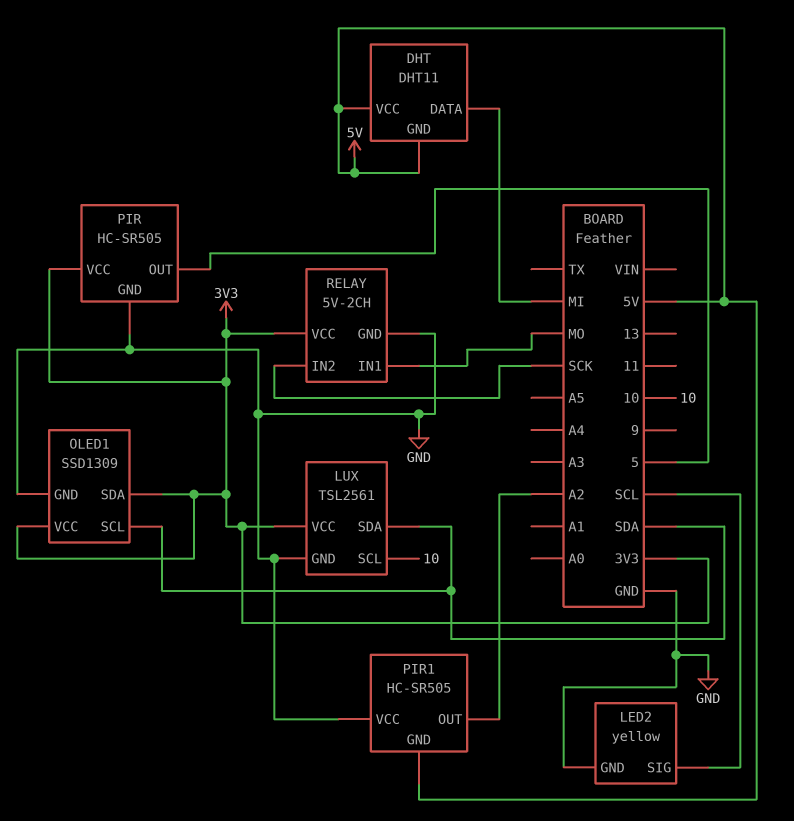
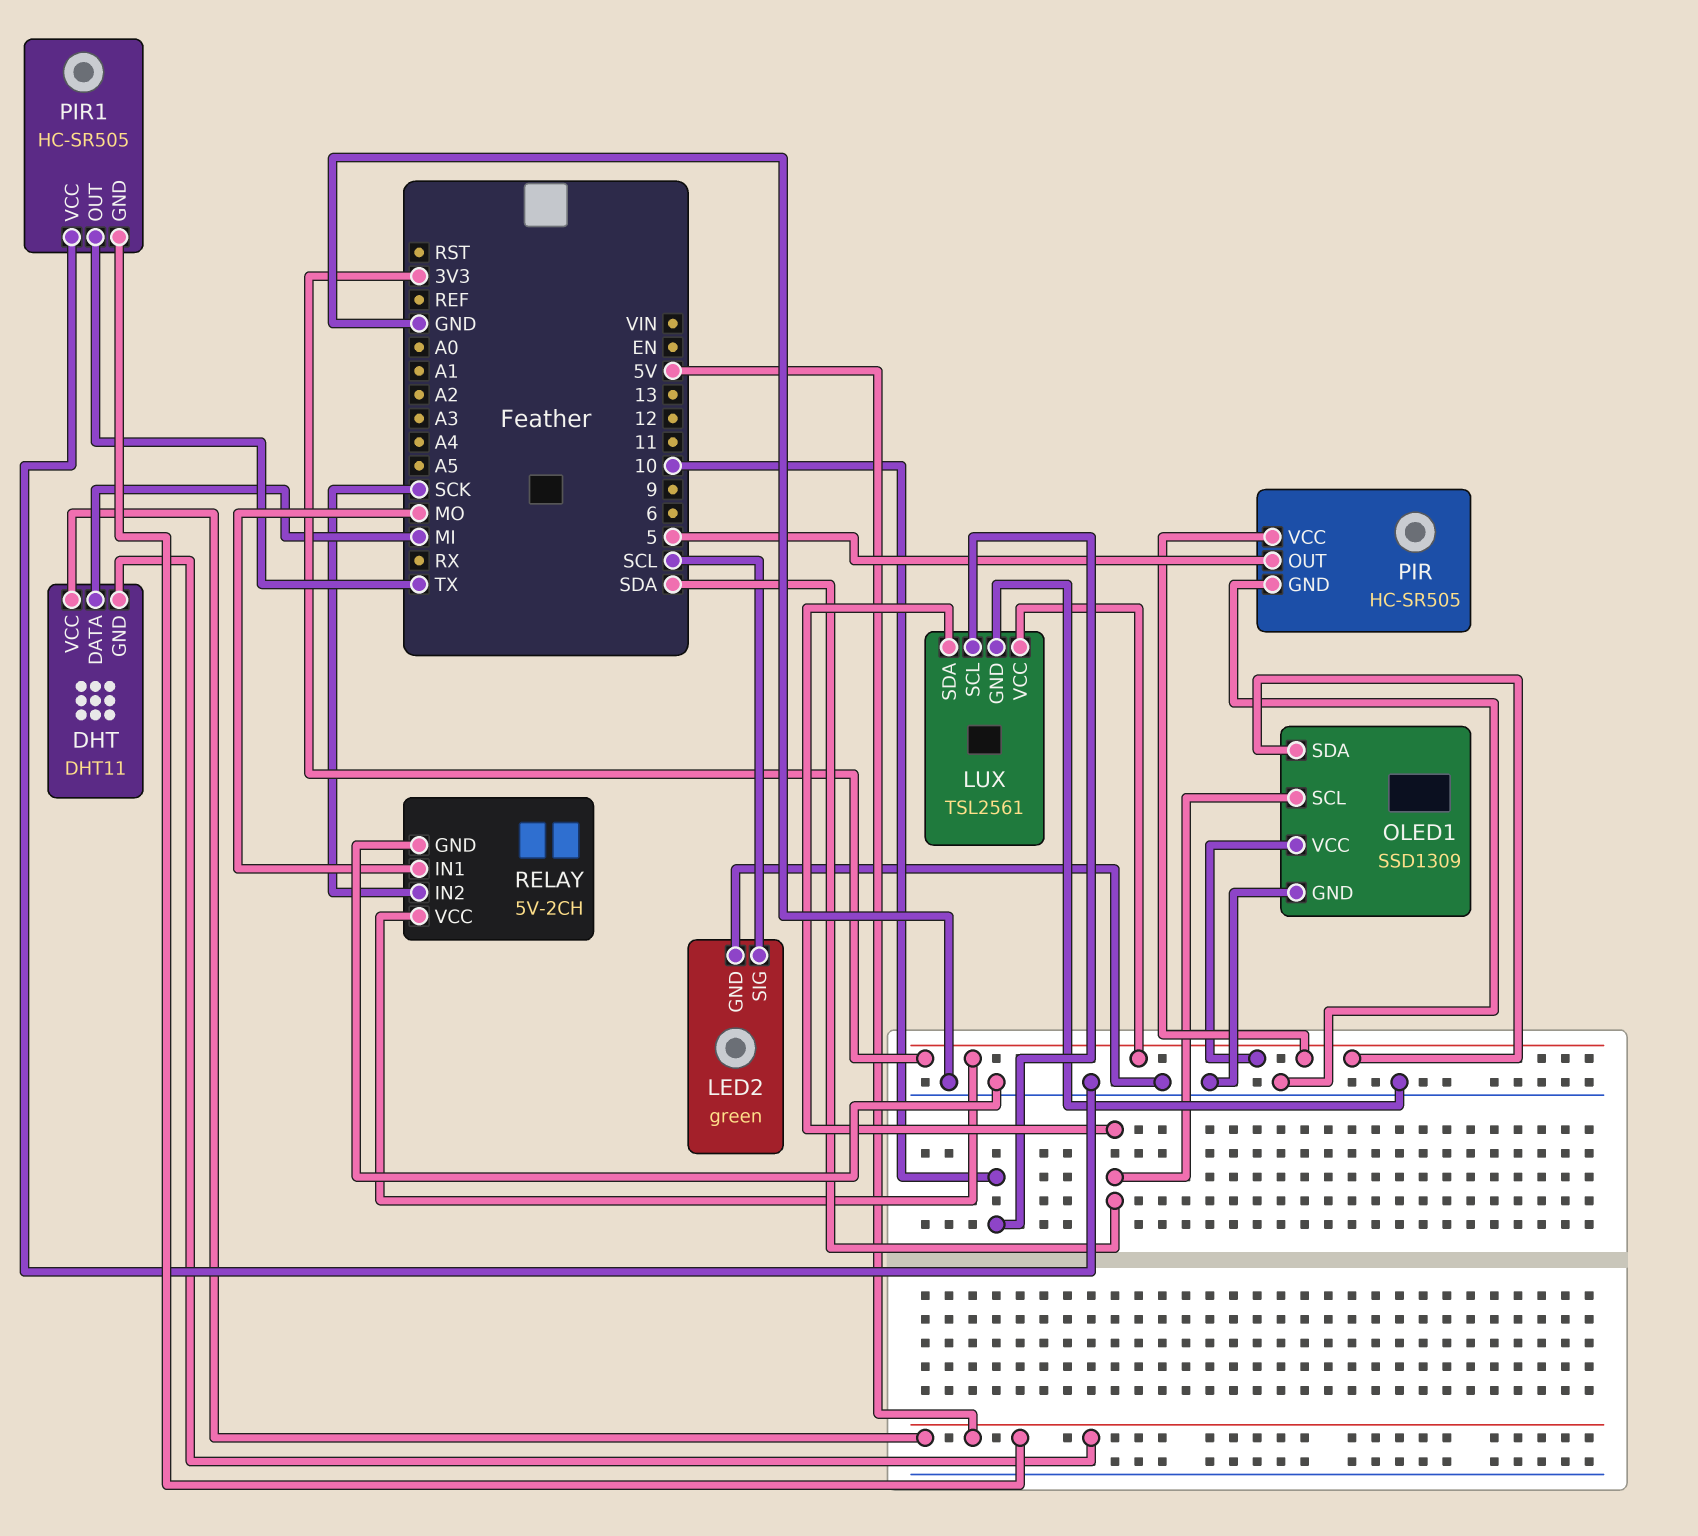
LED2: yellow -> green
PIR1 pin OUT: A2 -> TX

